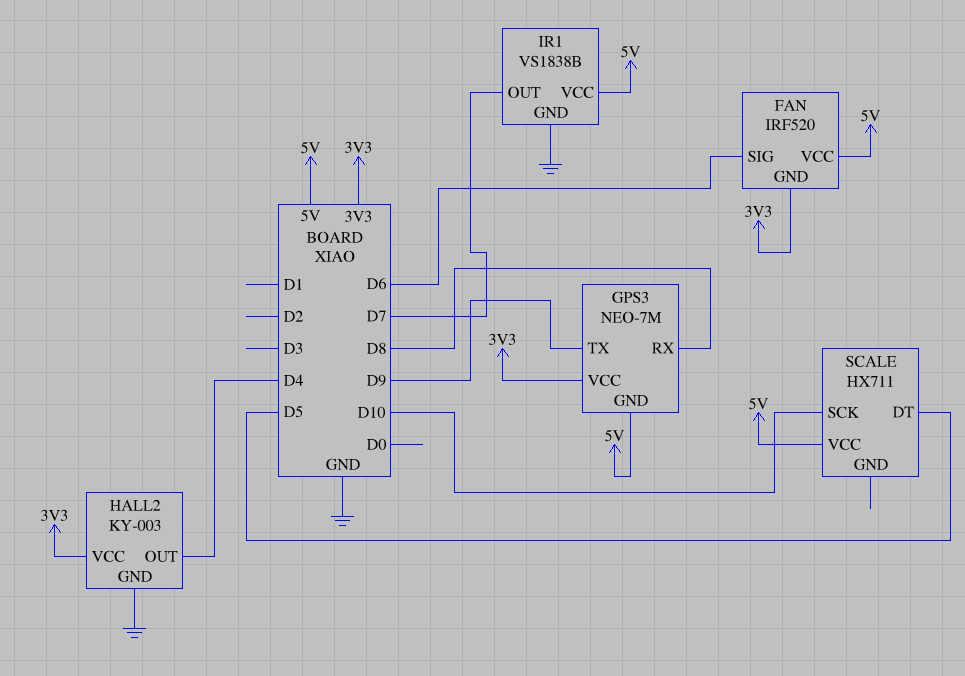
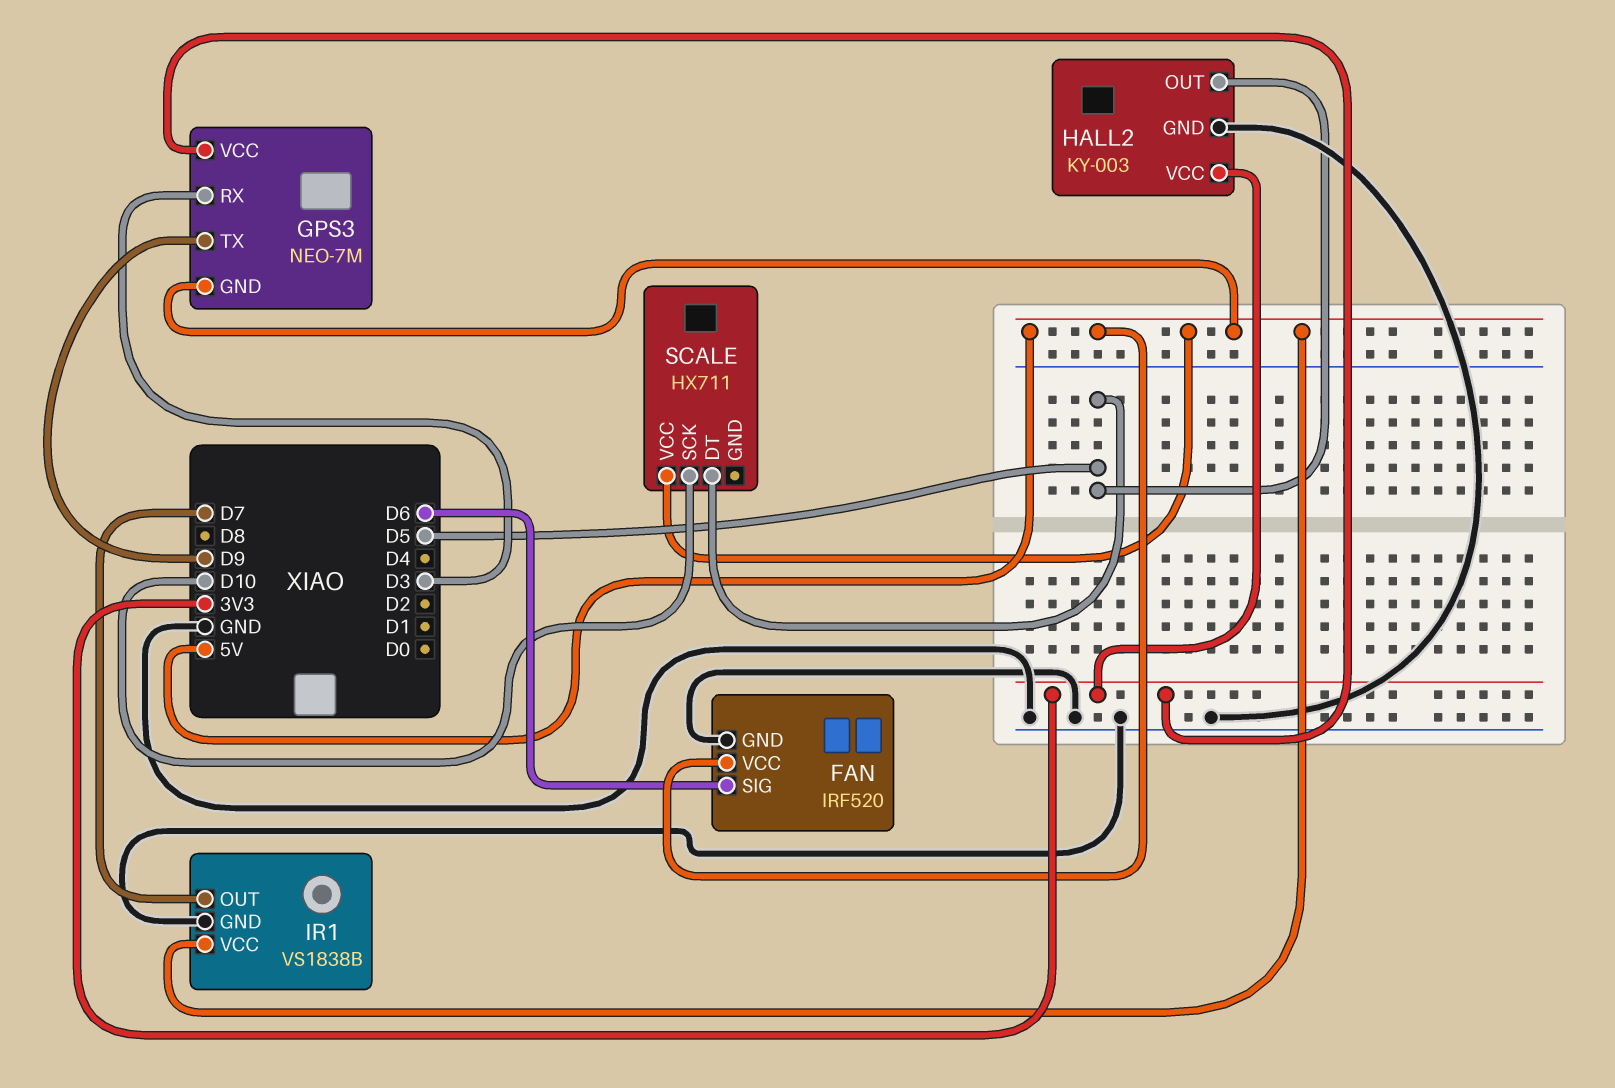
FAN pin GND: 3V3 -> GND
GPS3 pin RX: D8 -> D3
HALL2 pin OUT: D4 -> D5

